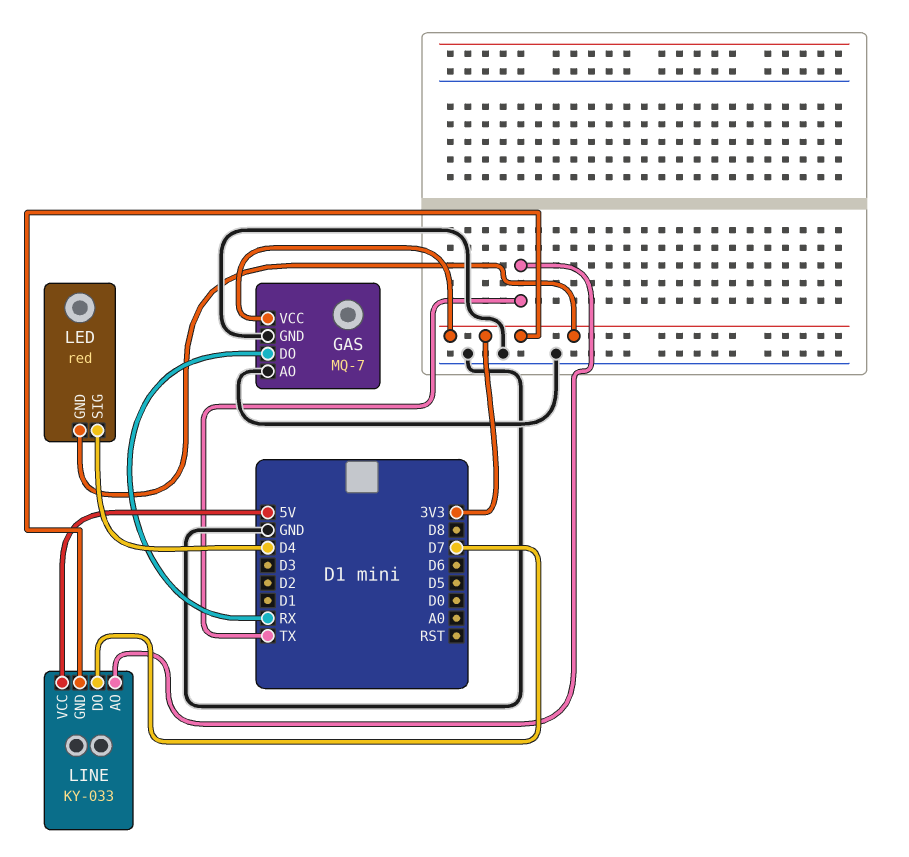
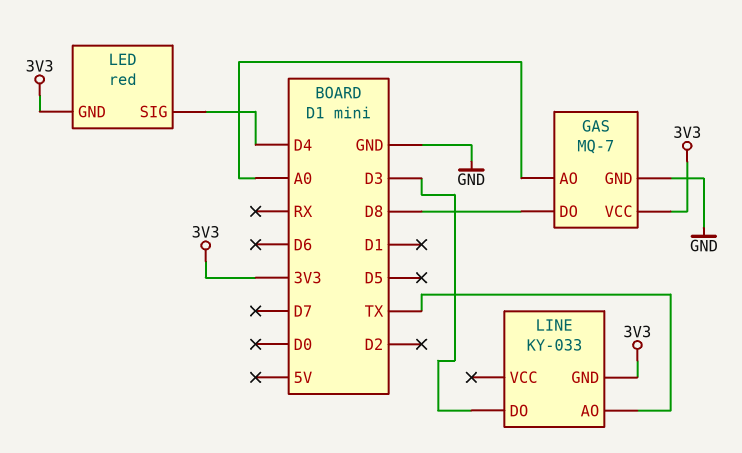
GAS pin AO: GND -> A0
GAS pin DO: RX -> D8
LINE pin DO: D7 -> D3
LINE pin VCC: 5V -> none

